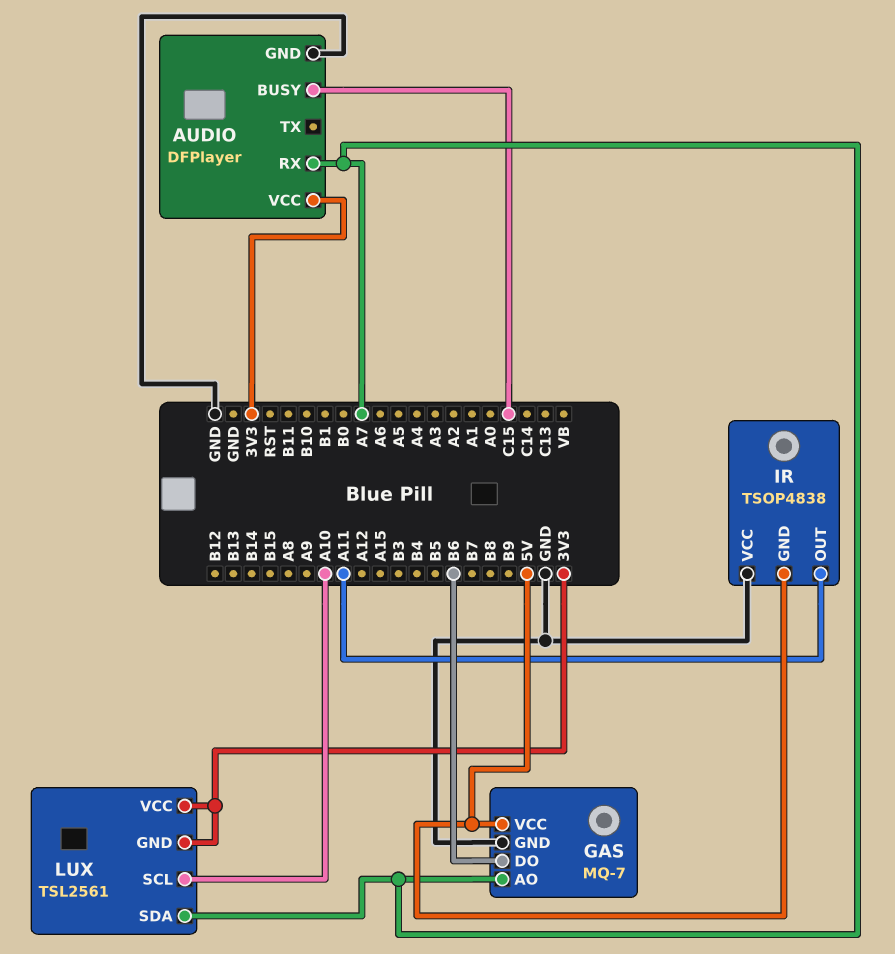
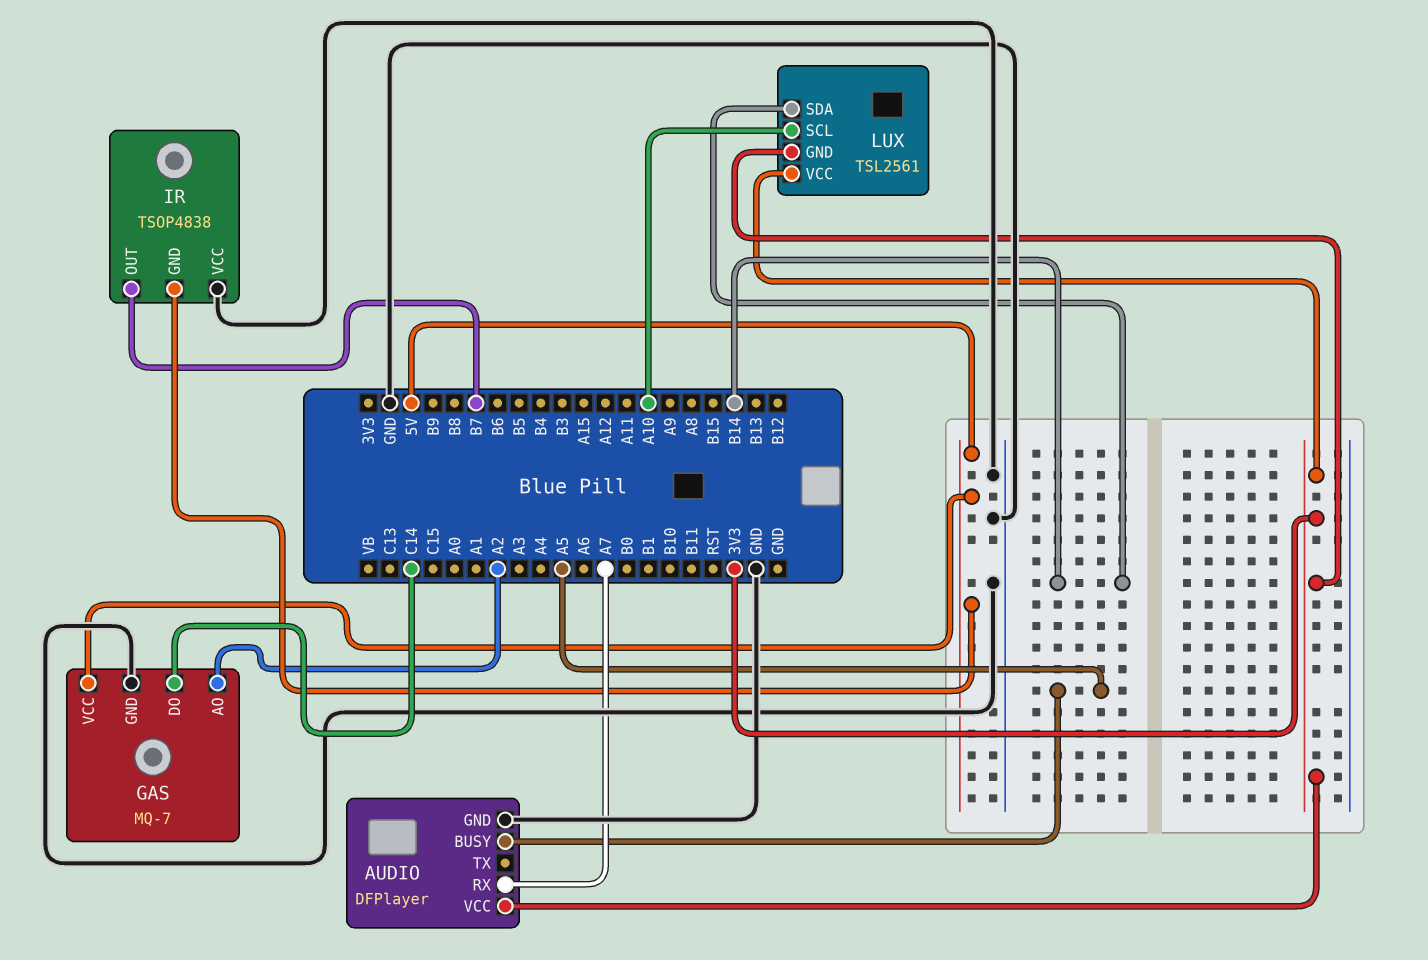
AUDIO pin BUSY: C15 -> A5
GAS pin AO: A7 -> A2
GAS pin DO: B6 -> C14
IR pin OUT: A11 -> B7
LUX pin SDA: A7 -> B14

